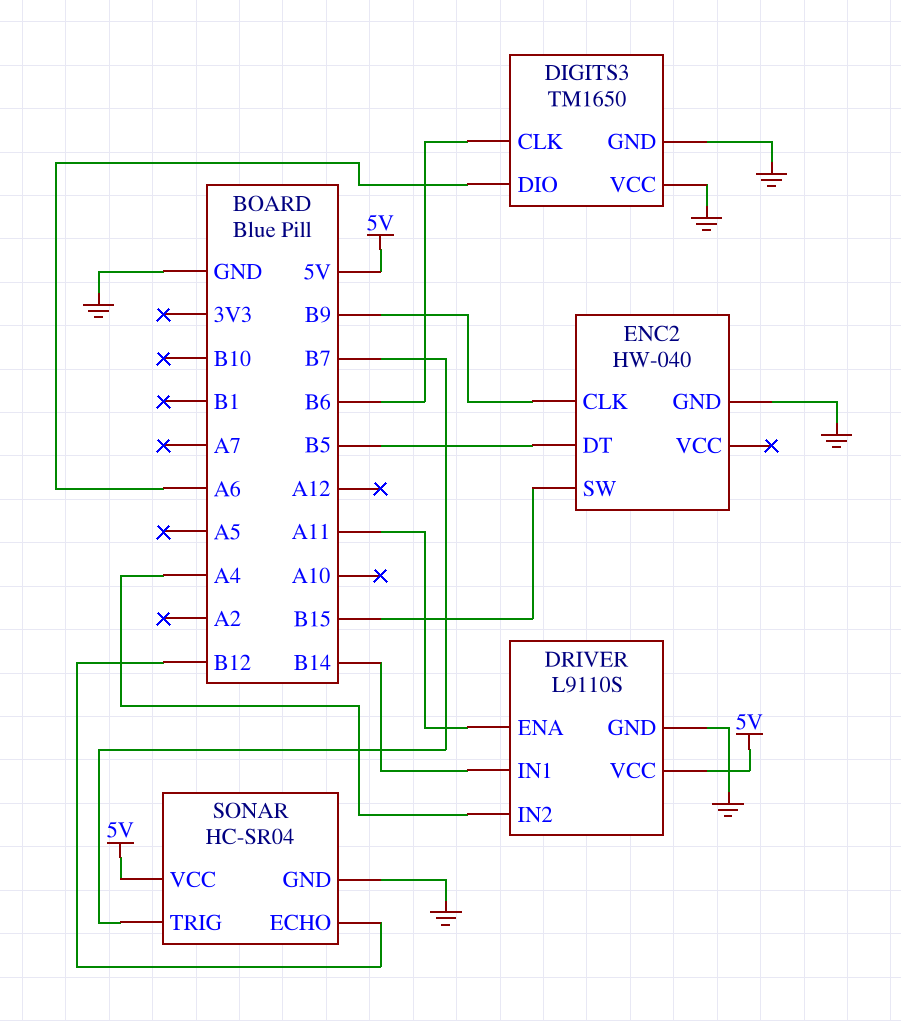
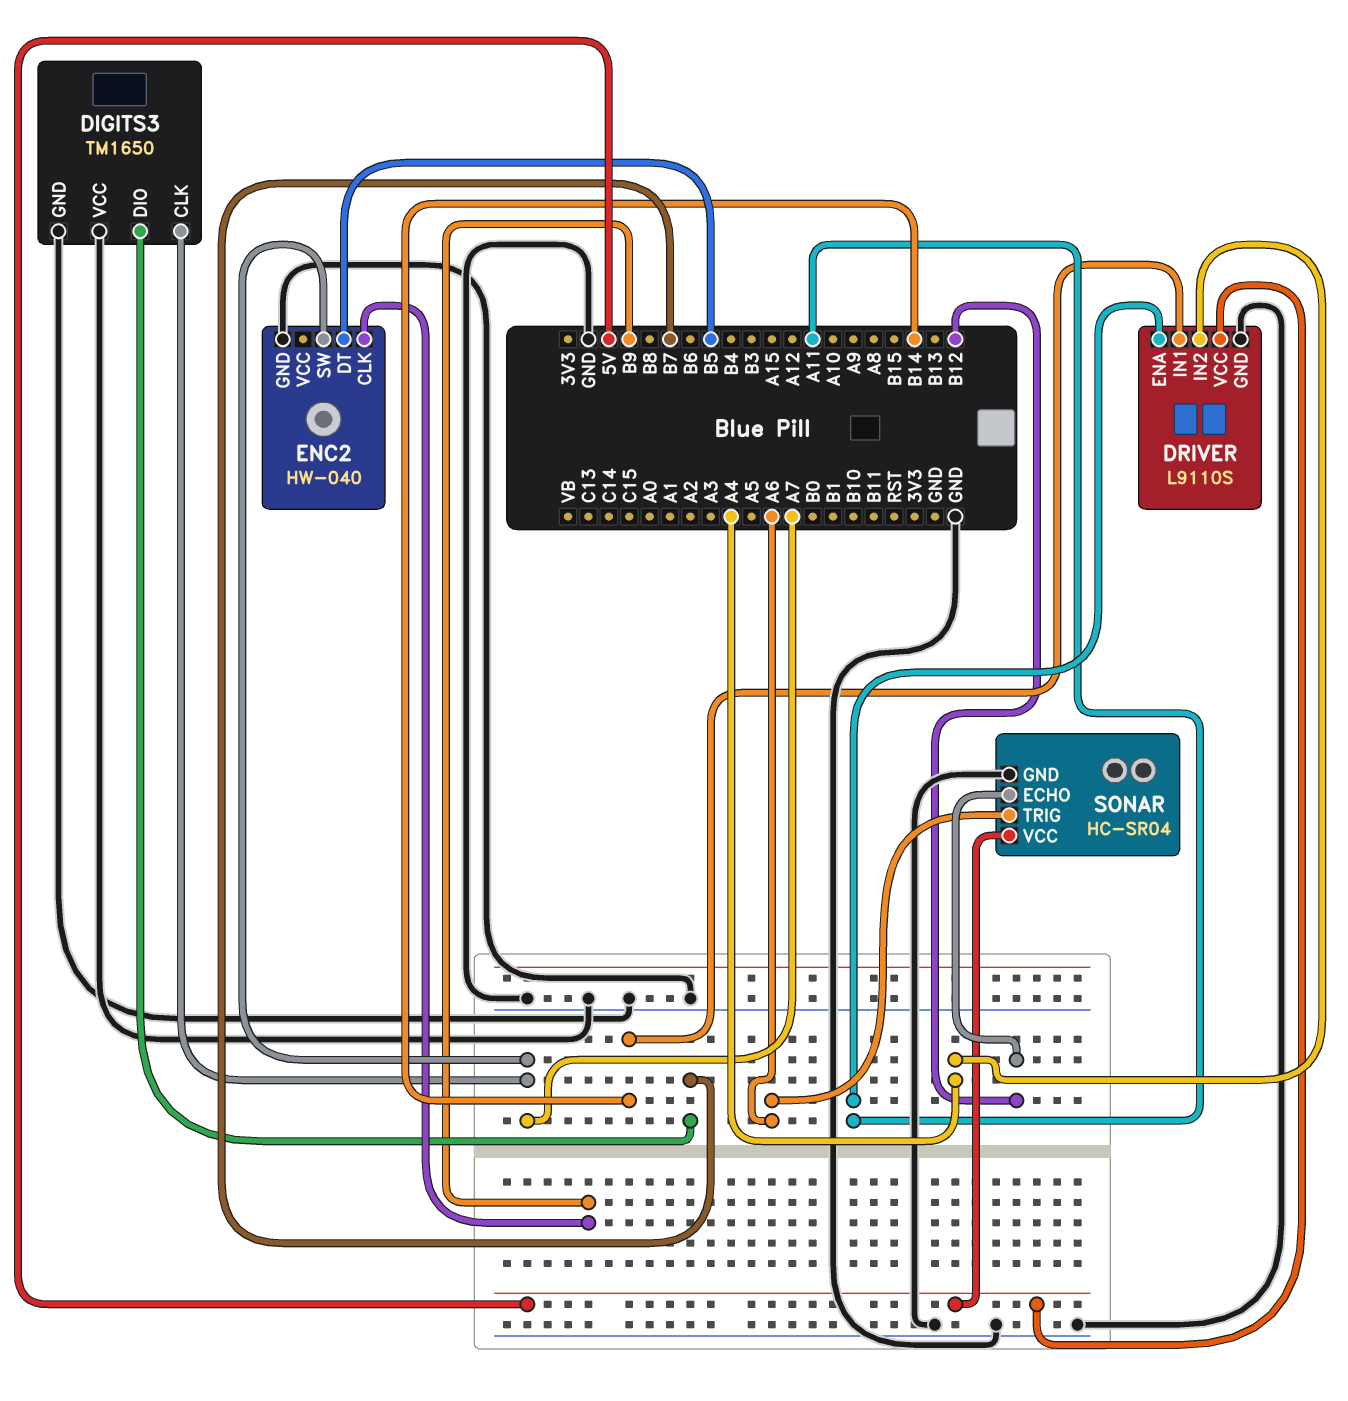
DIGITS3 pin CLK: B6 -> A7
DIGITS3 pin DIO: A6 -> B7
ENC2 pin SW: B15 -> A7
SONAR pin TRIG: B7 -> A6

